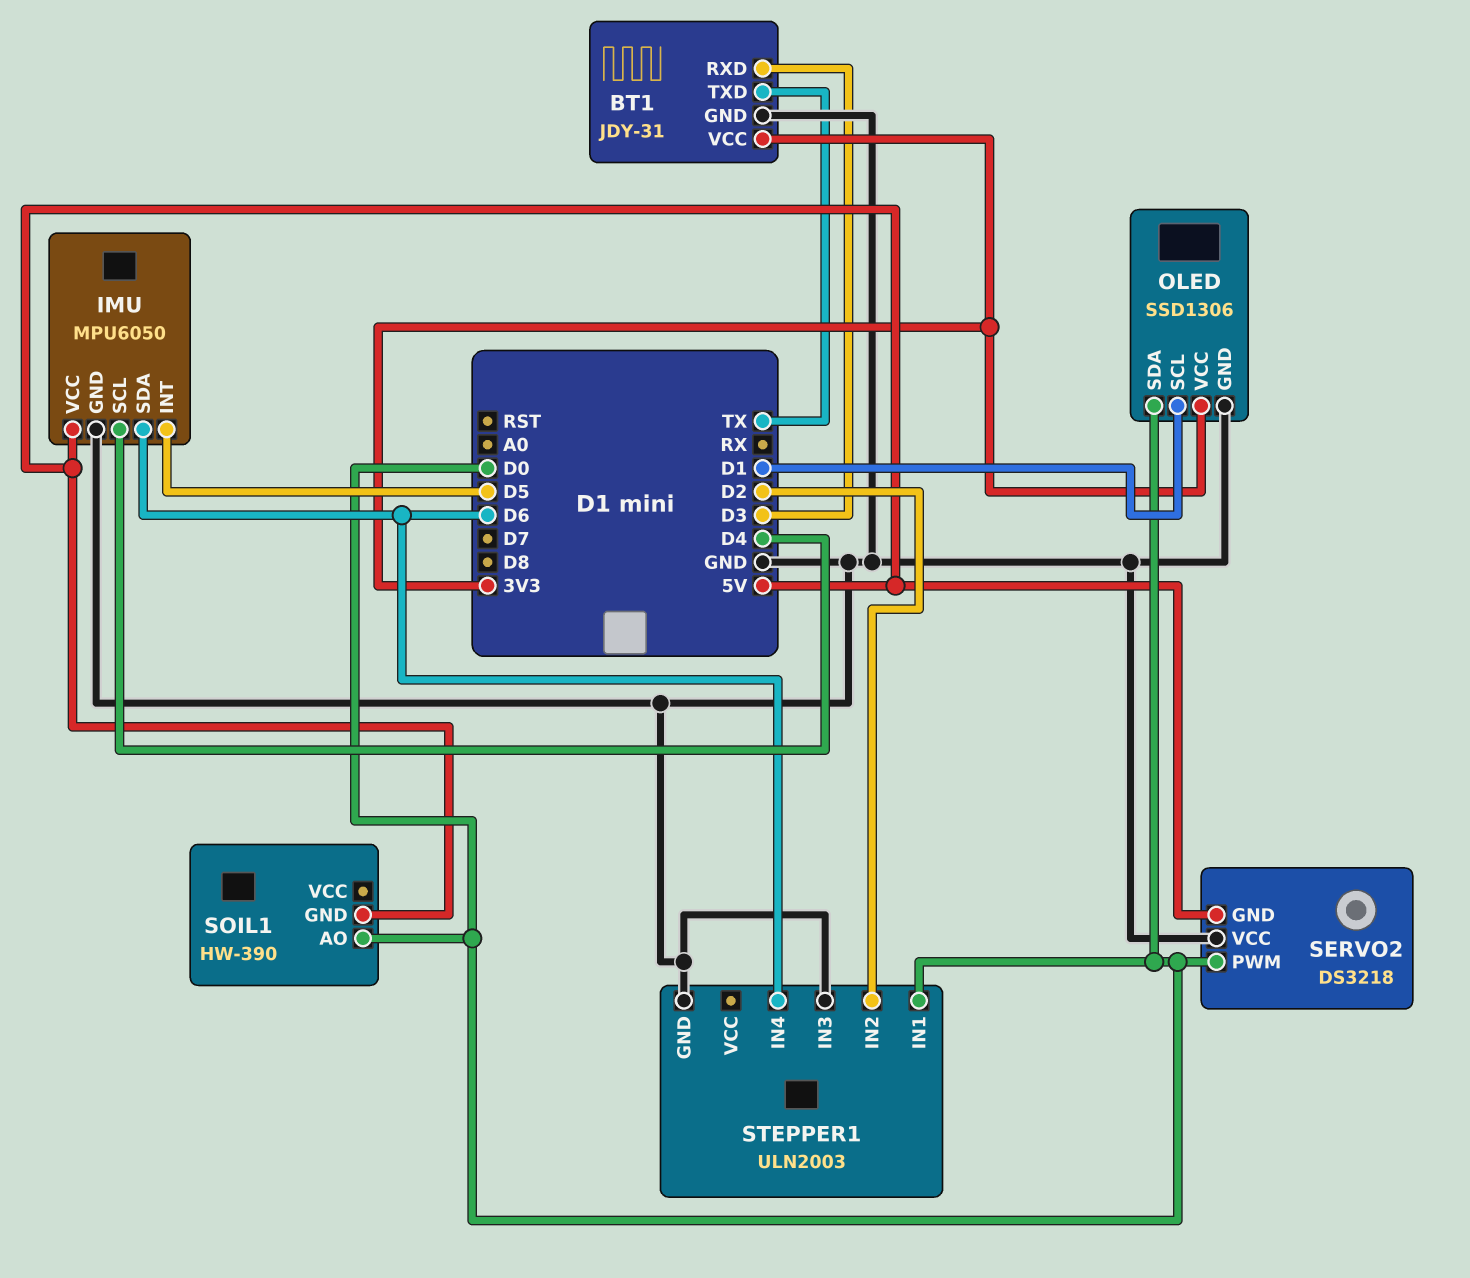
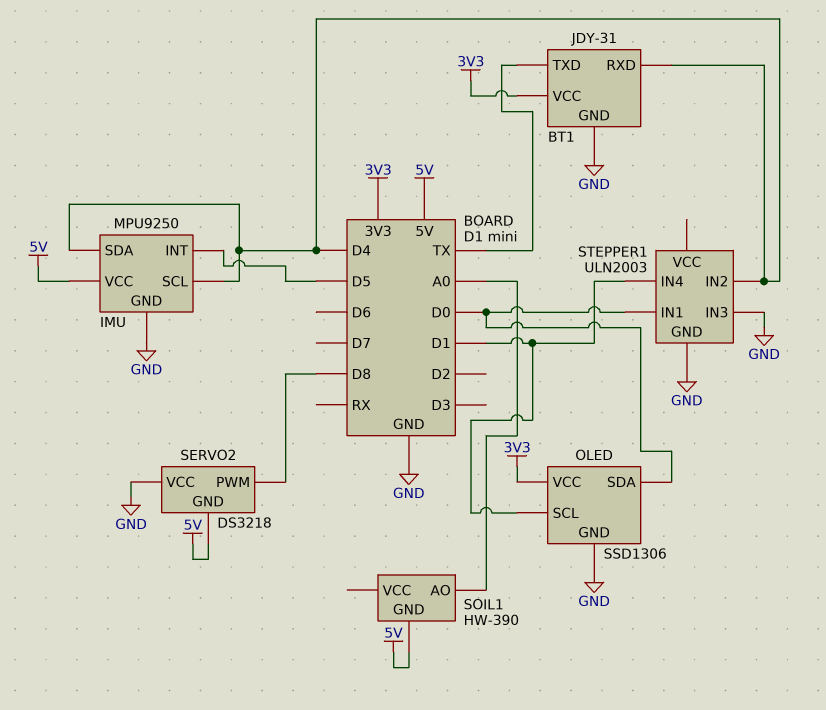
BT1 pin RXD: D3 -> D4
IMU: MPU6050 -> MPU9250
IMU pin SDA: D6 -> D4
SERVO2 pin PWM: D0 -> D8
SOIL1 pin AO: D0 -> A0
STEPPER1 pin IN2: D2 -> D4
STEPPER1 pin IN4: D6 -> D1

